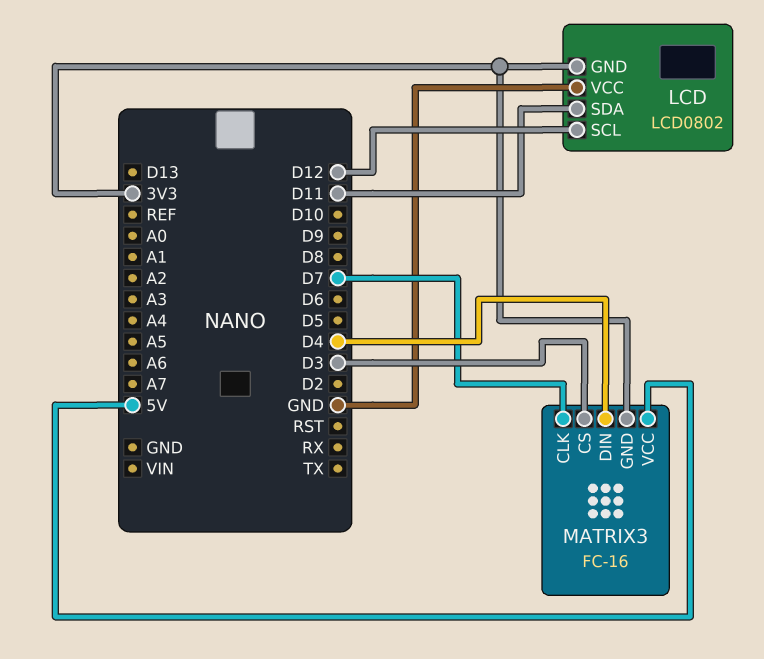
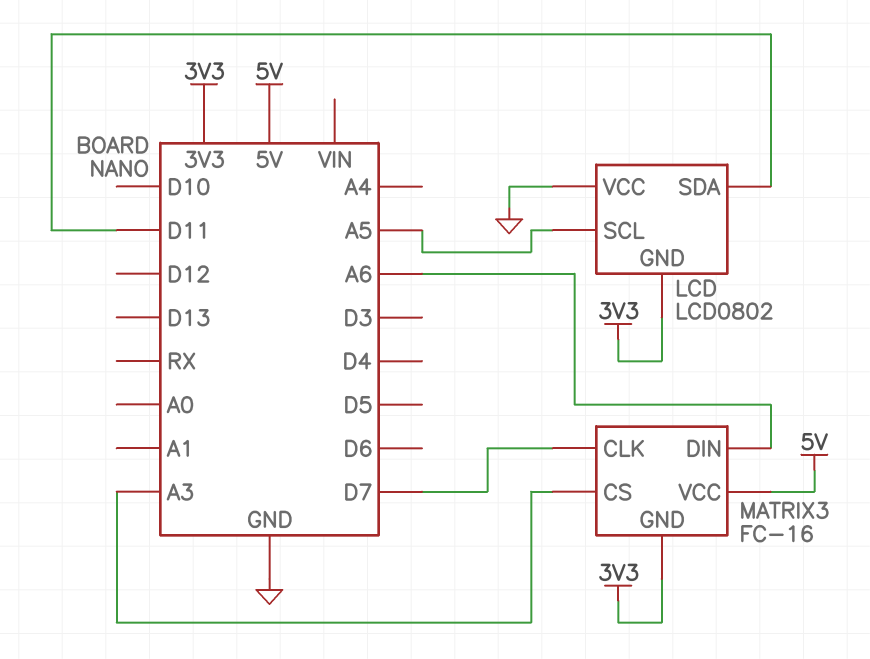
LCD pin SCL: D12 -> A5
MATRIX3 pin CS: D3 -> A3
MATRIX3 pin DIN: D4 -> A6

